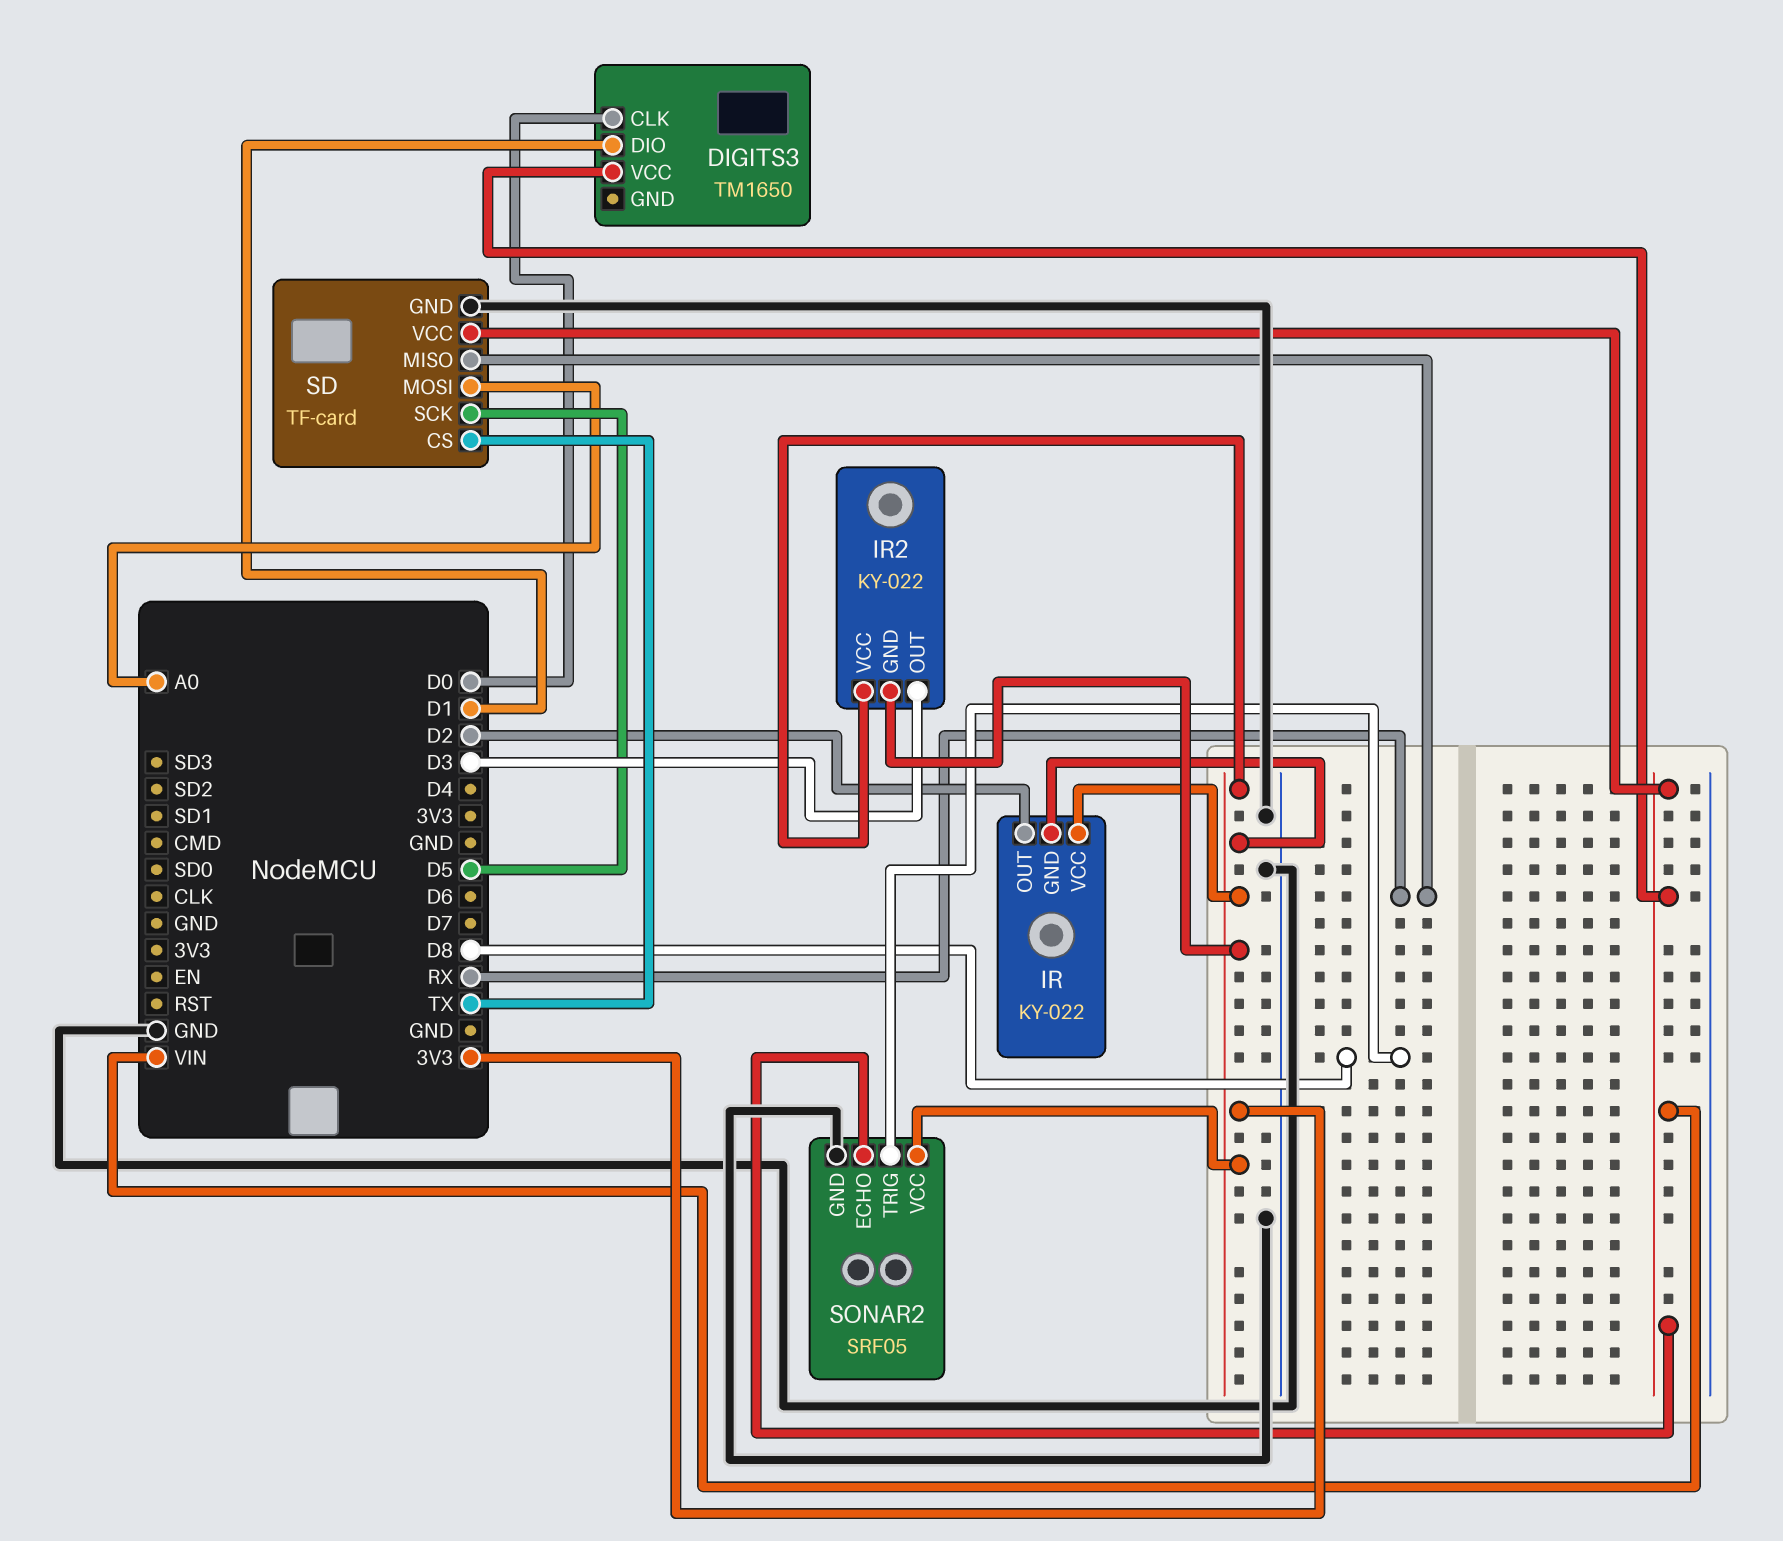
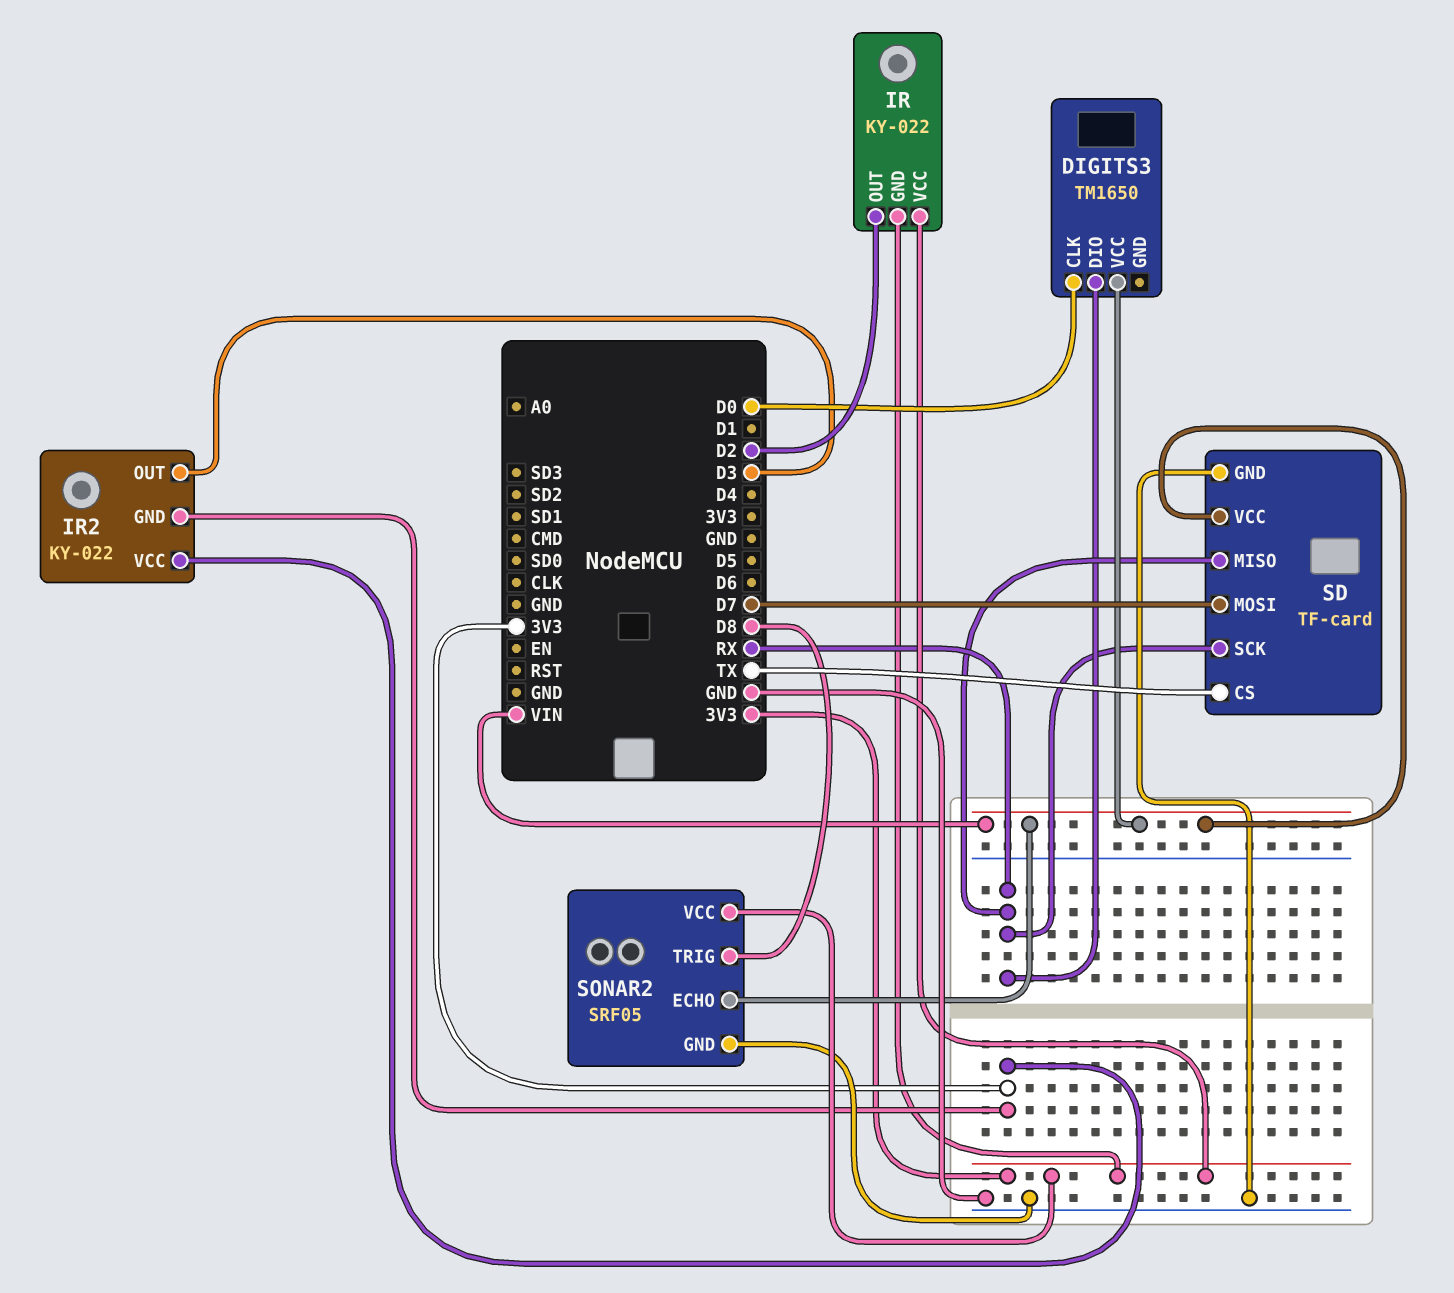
DIGITS3 pin DIO: D1 -> RX
SD pin MOSI: A0 -> D7
SD pin SCK: D5 -> RX

